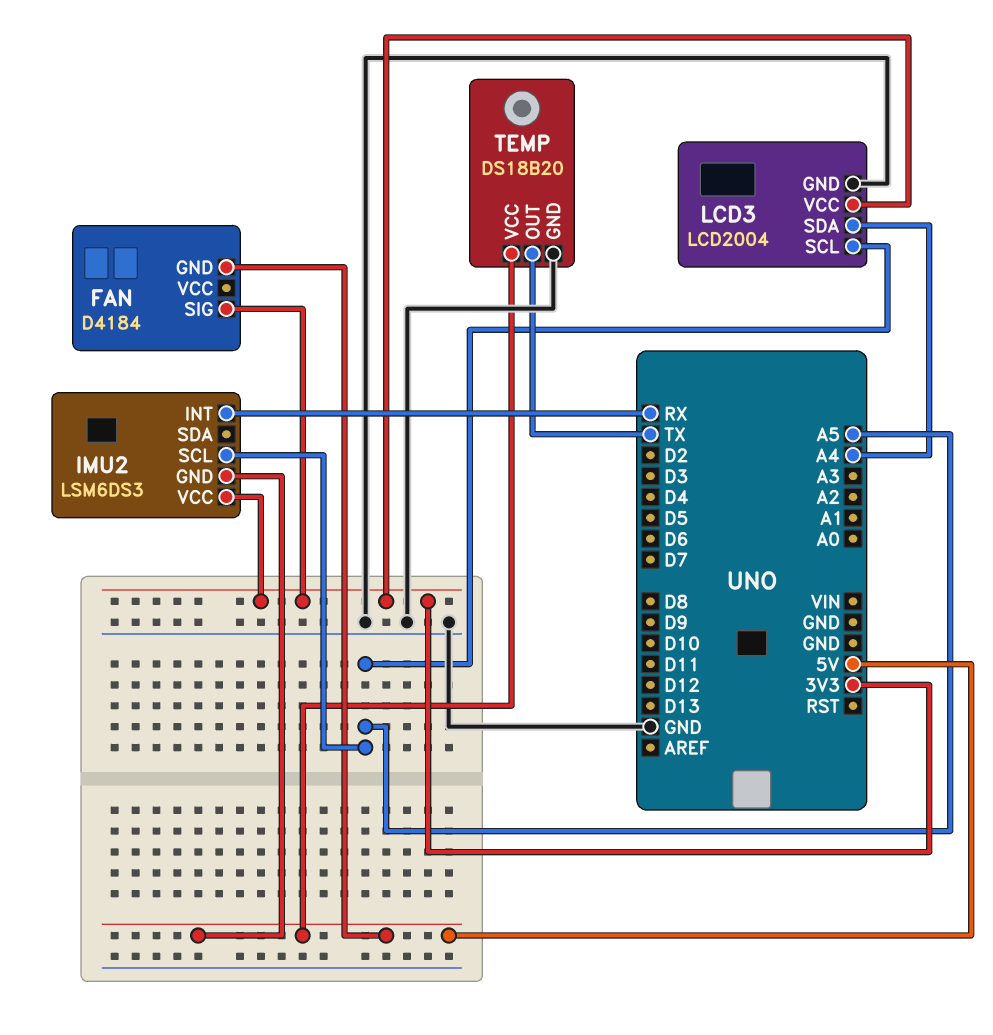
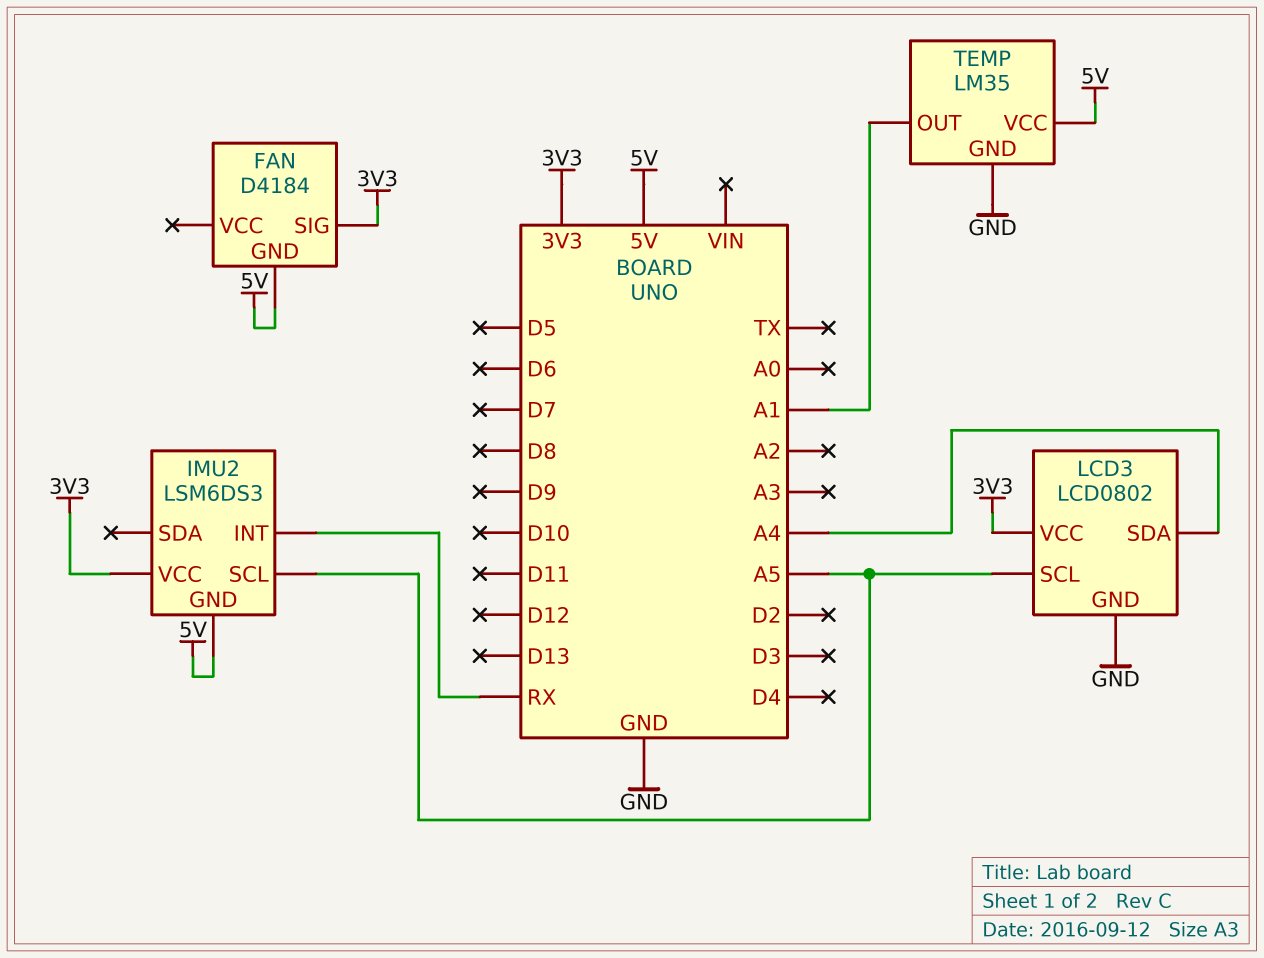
LCD3: LCD2004 -> LCD0802
TEMP: DS18B20 -> LM35
TEMP pin OUT: TX -> A1

